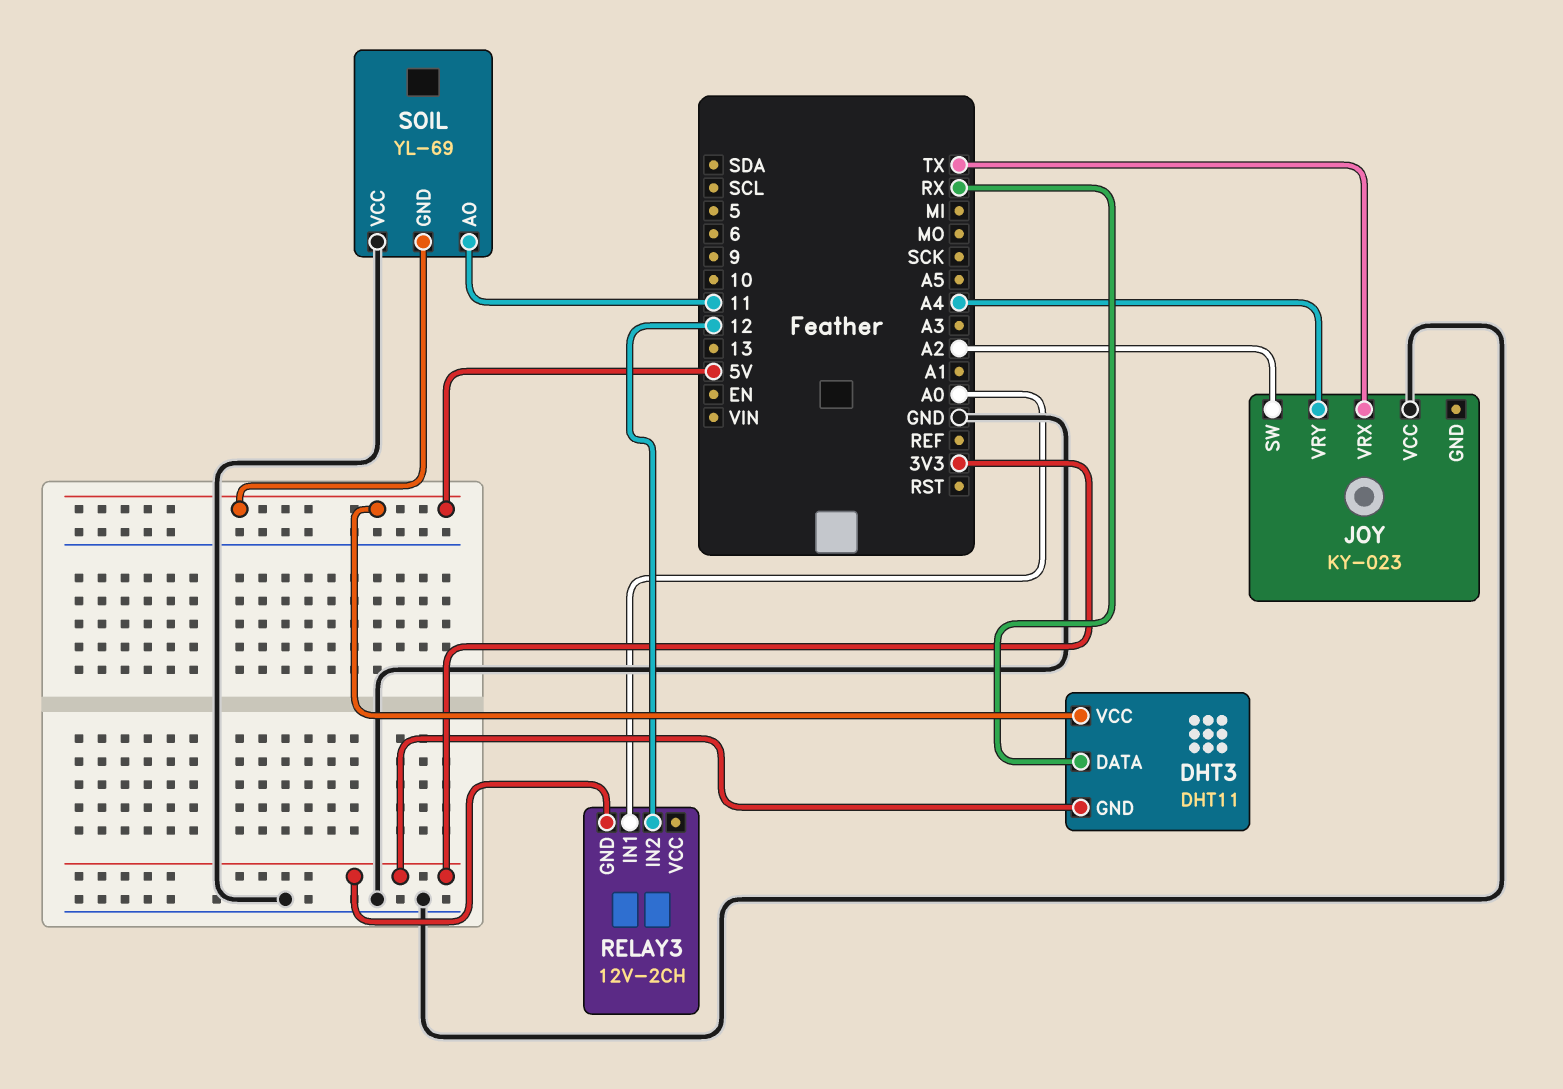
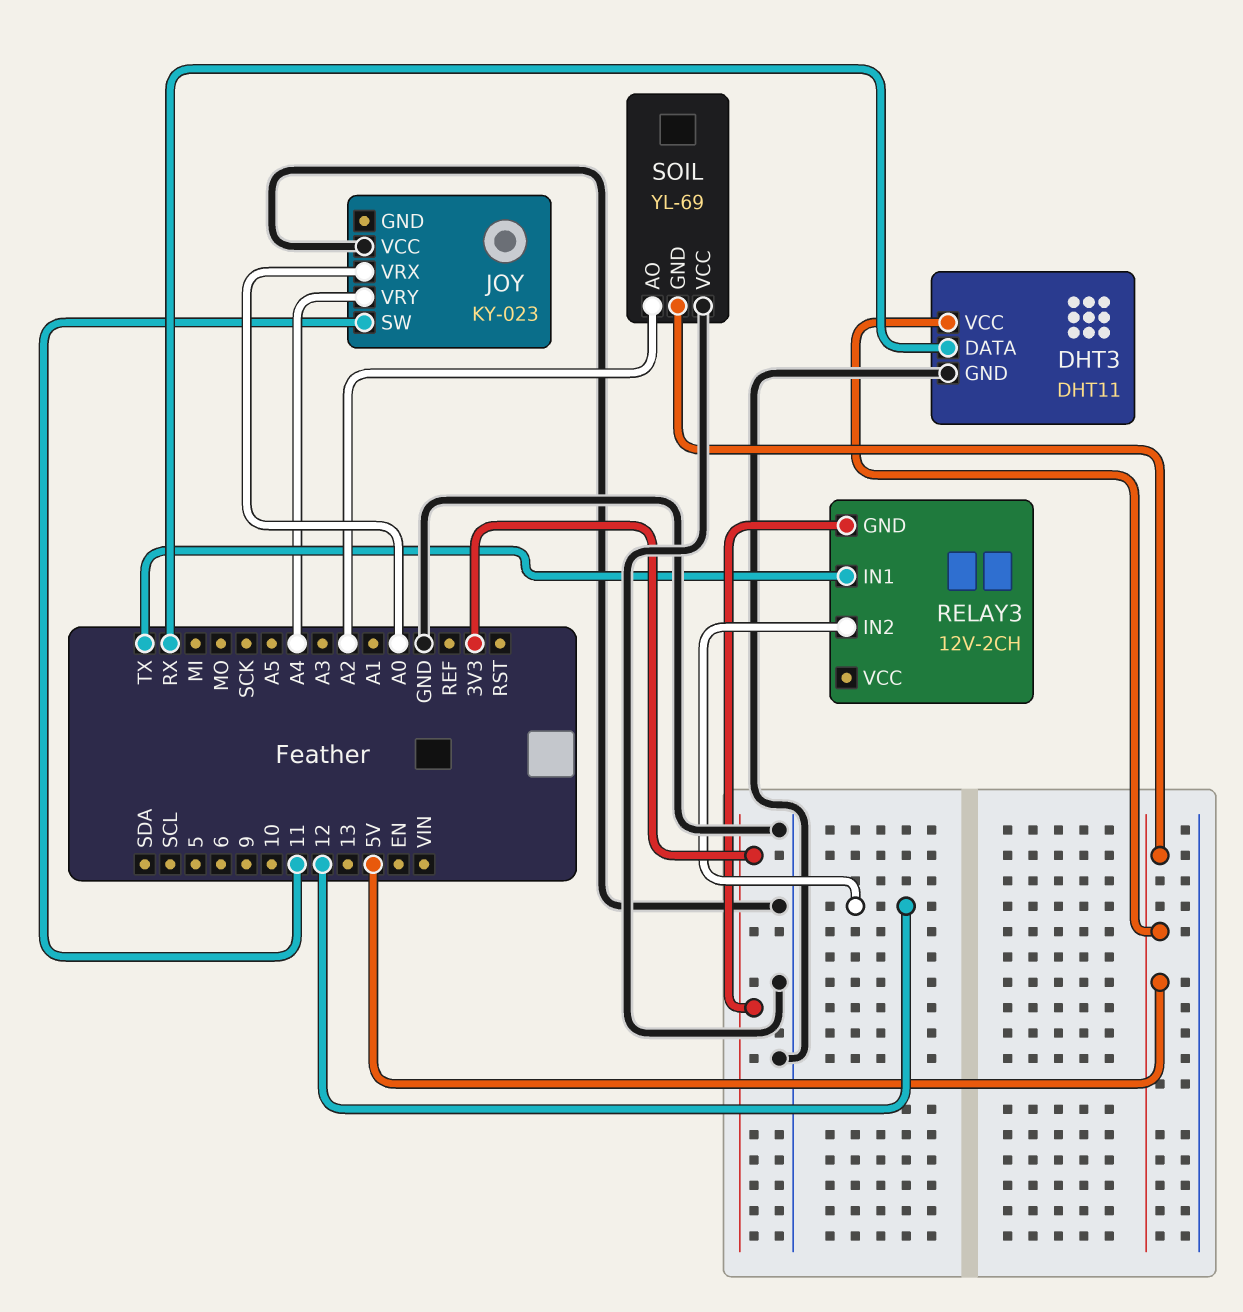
DHT3 pin GND: 3V3 -> GND
JOY pin SW: A2 -> 11
JOY pin VRX: TX -> A0
RELAY3 pin IN1: A0 -> TX
SOIL pin AO: 11 -> A2

